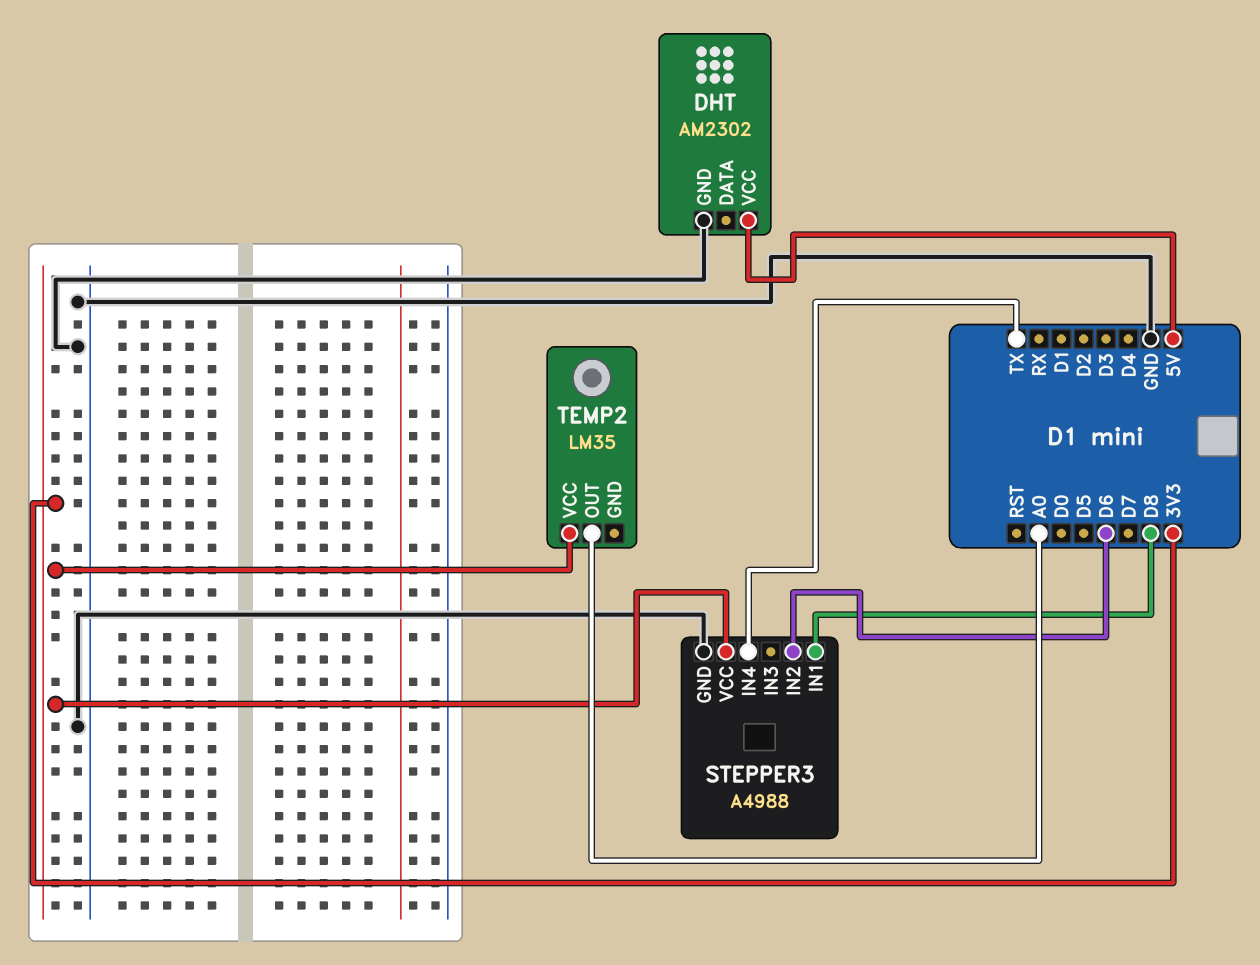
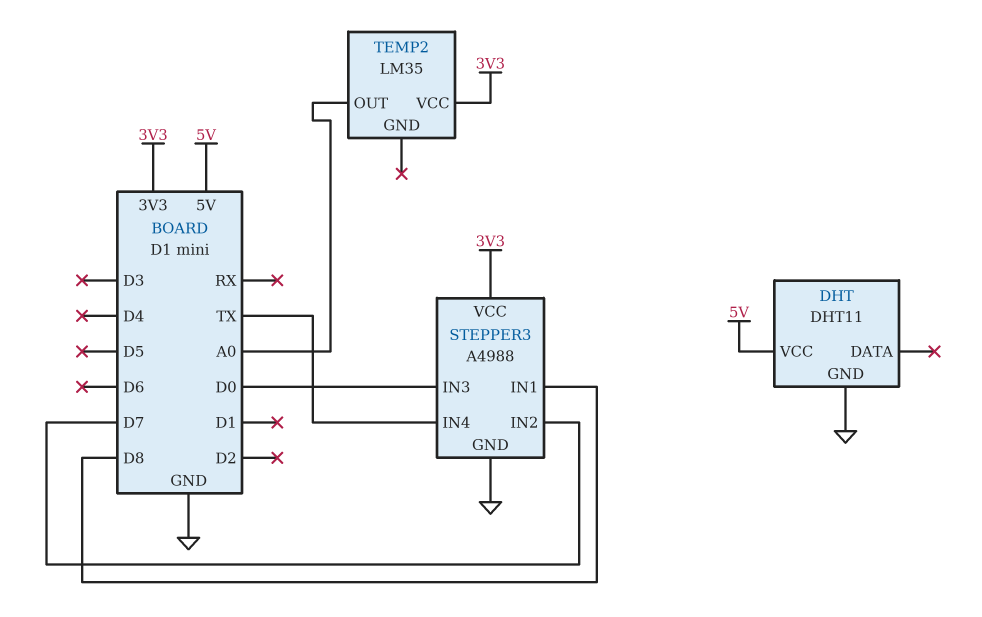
DHT: AM2302 -> DHT11
STEPPER3 pin IN2: D6 -> D7
STEPPER3 pin IN3: none -> D0

